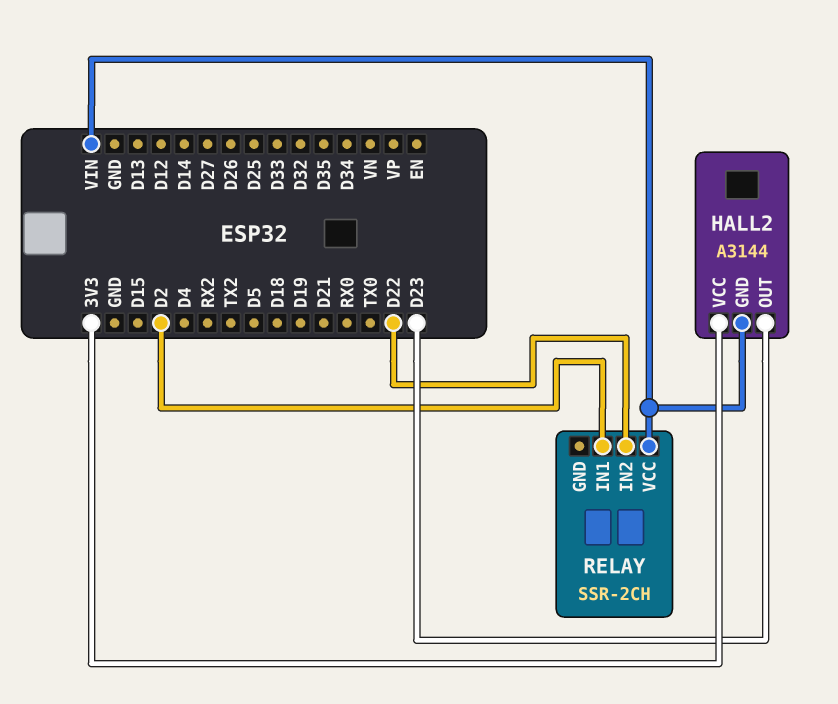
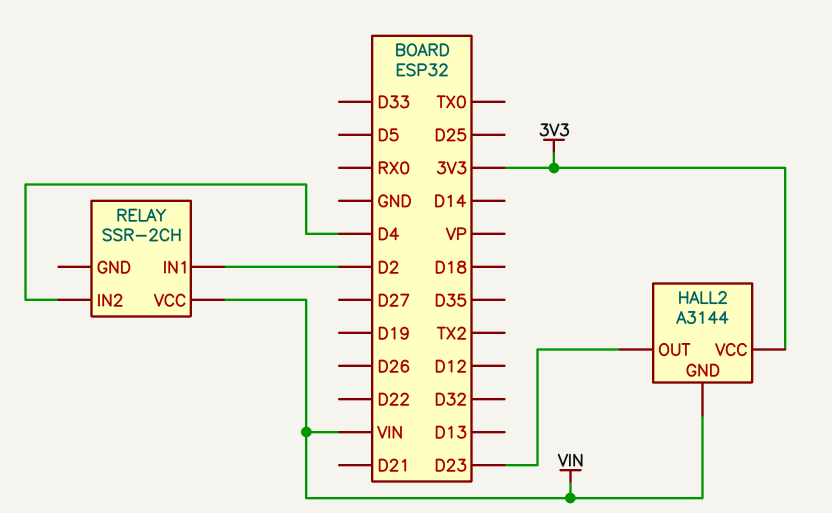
RELAY pin IN2: D22 -> D4

